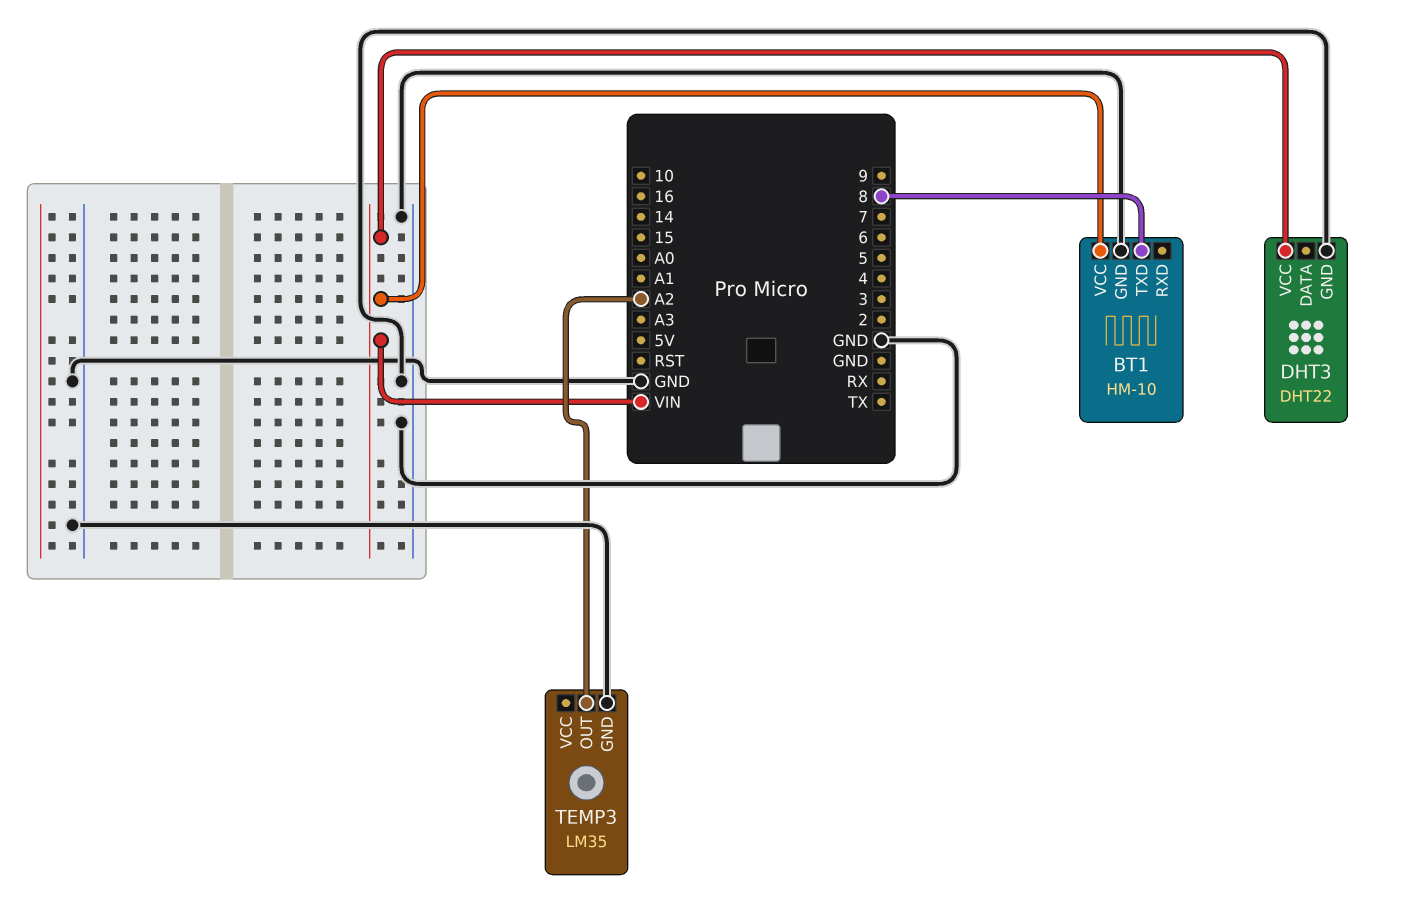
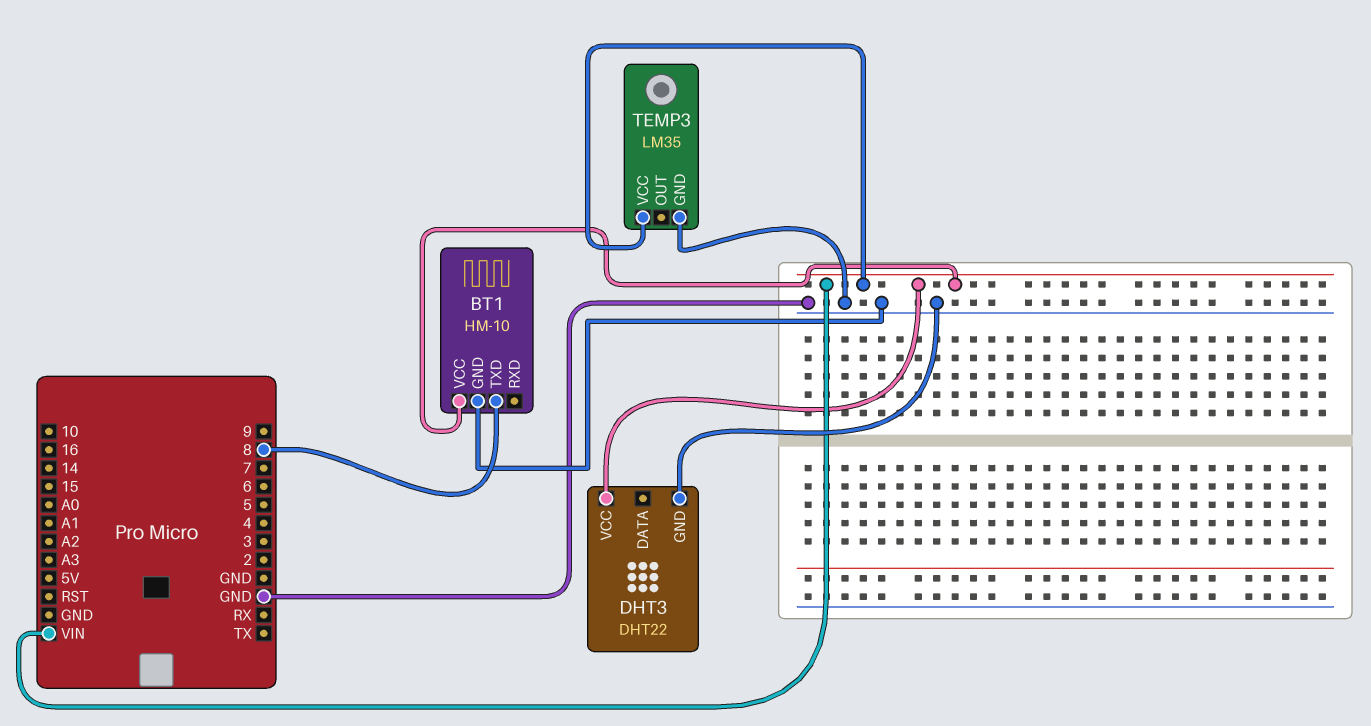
TEMP3 pin OUT: A2 -> none
TEMP3 pin VCC: none -> VIN

